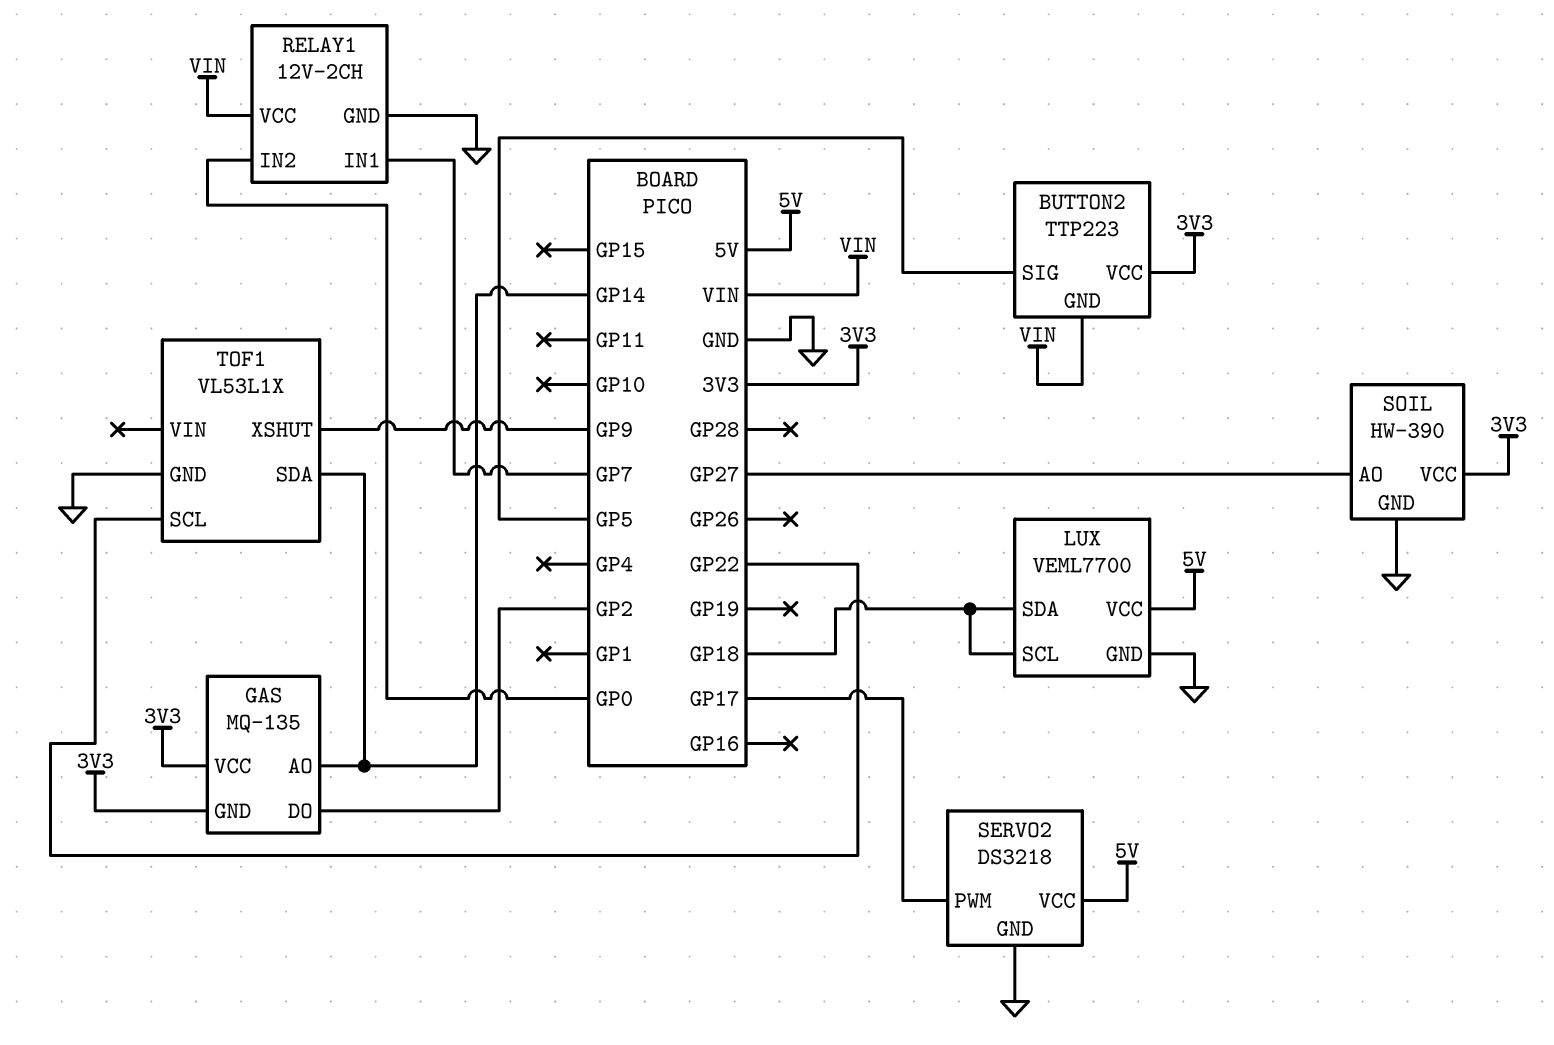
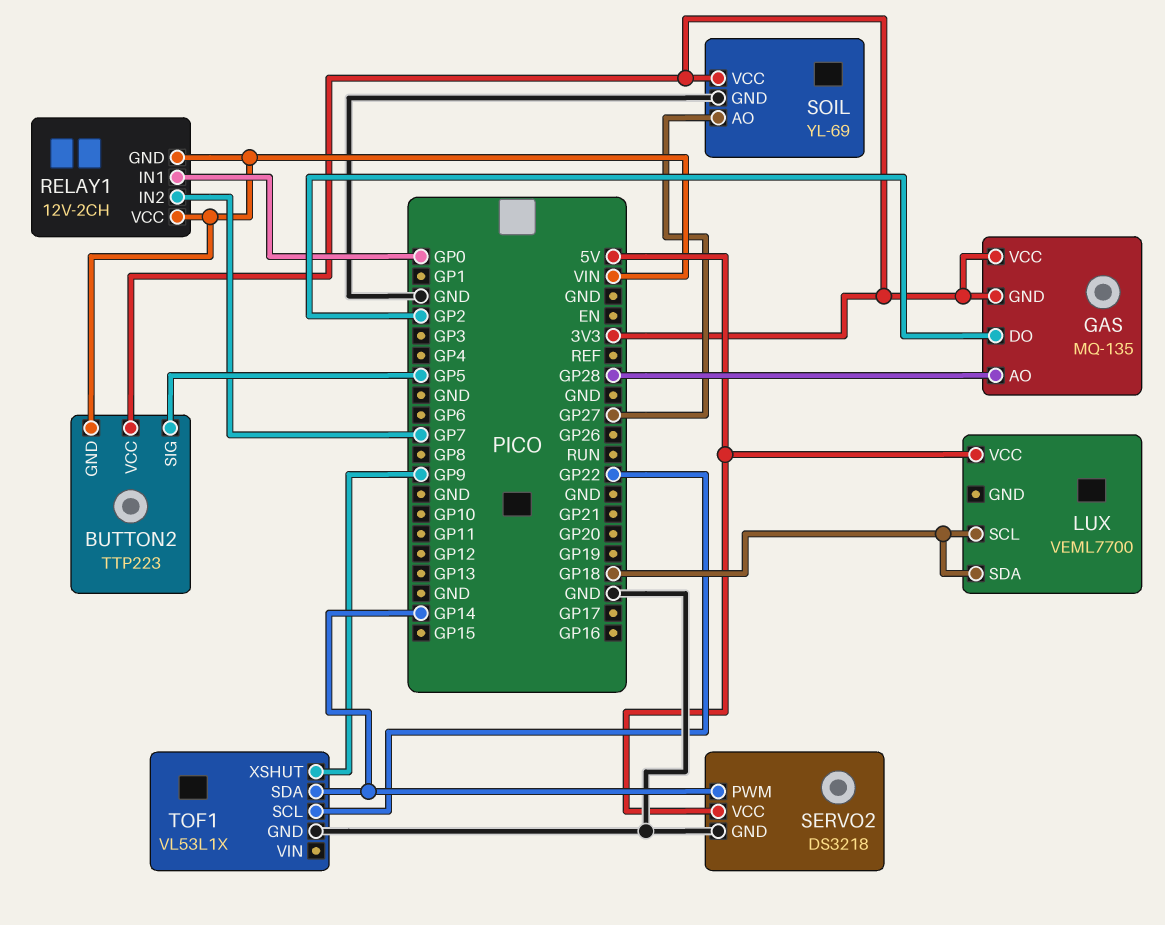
GAS pin AO: GP14 -> GP28
LUX pin GND: GND -> none
RELAY1 pin GND: GND -> VIN
RELAY1 pin IN1: GP7 -> GP0
RELAY1 pin IN2: GP0 -> GP7
SERVO2 pin PWM: GP17 -> GP14
SOIL: HW-390 -> YL-69

